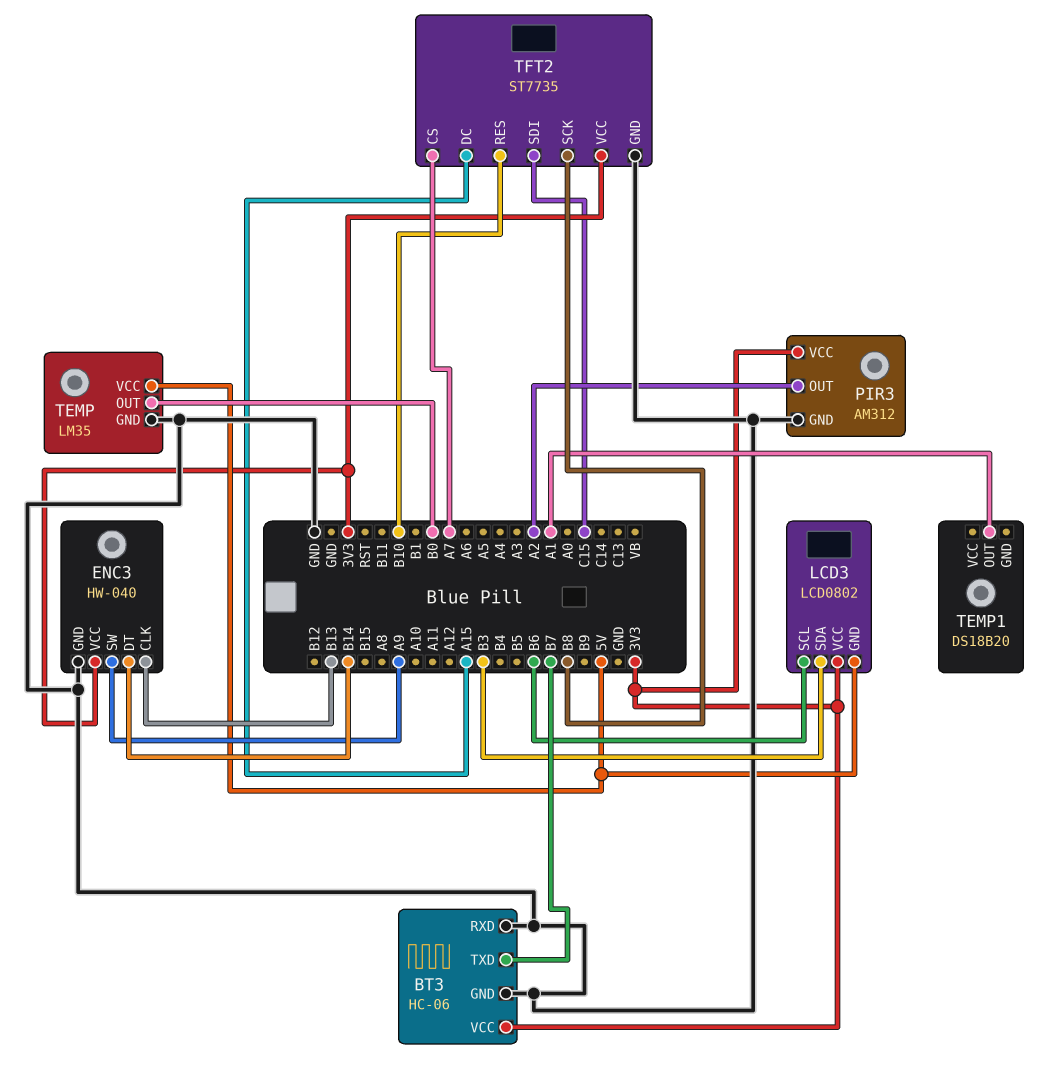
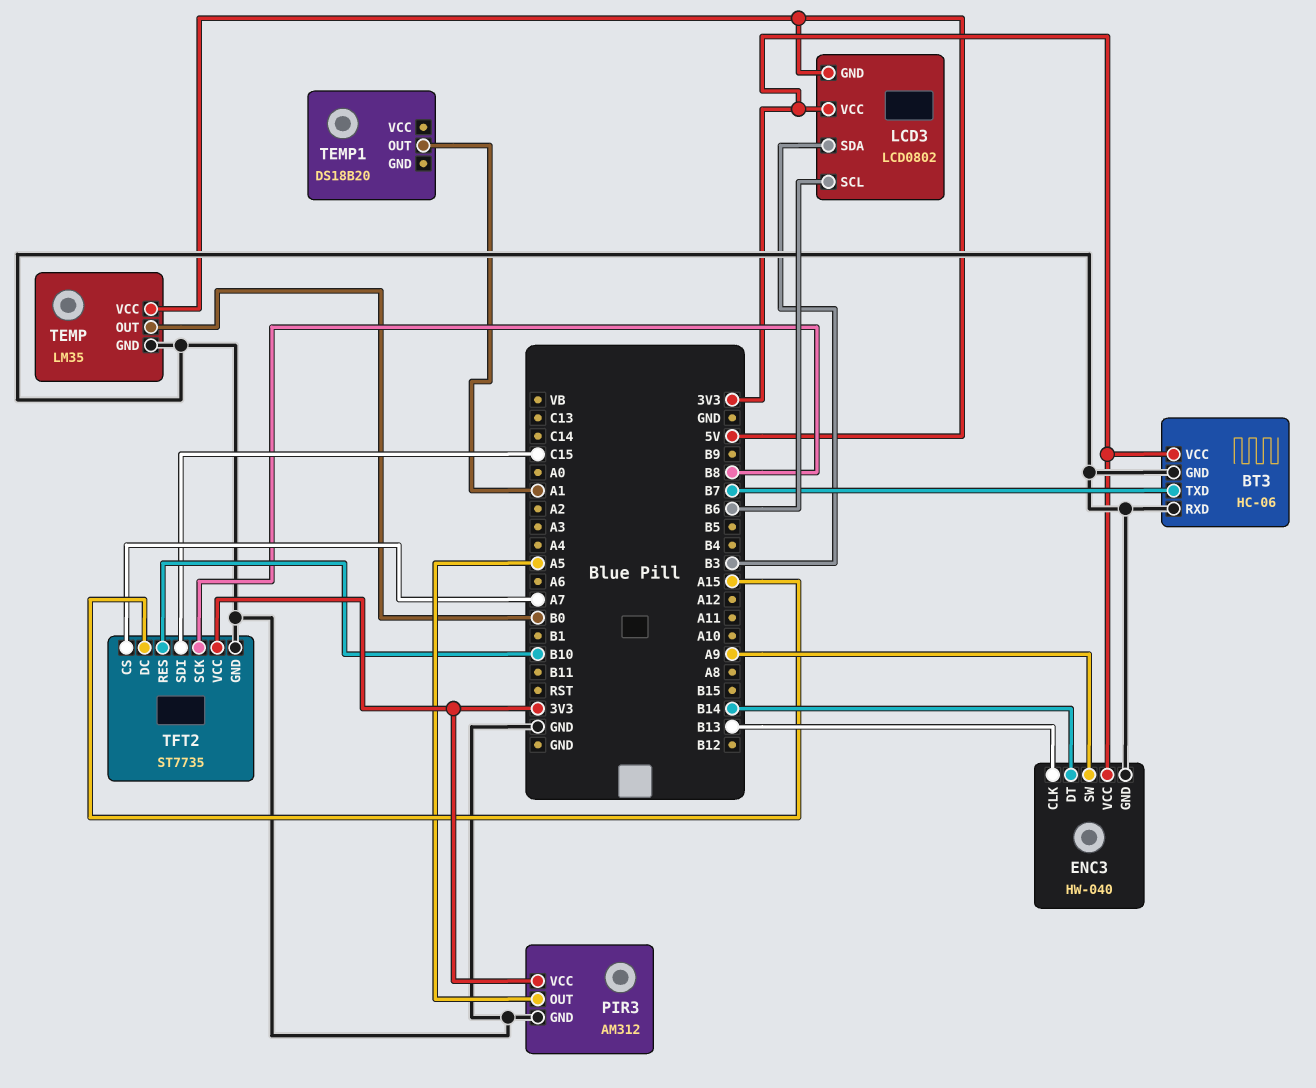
PIR3 pin OUT: A2 -> A5

